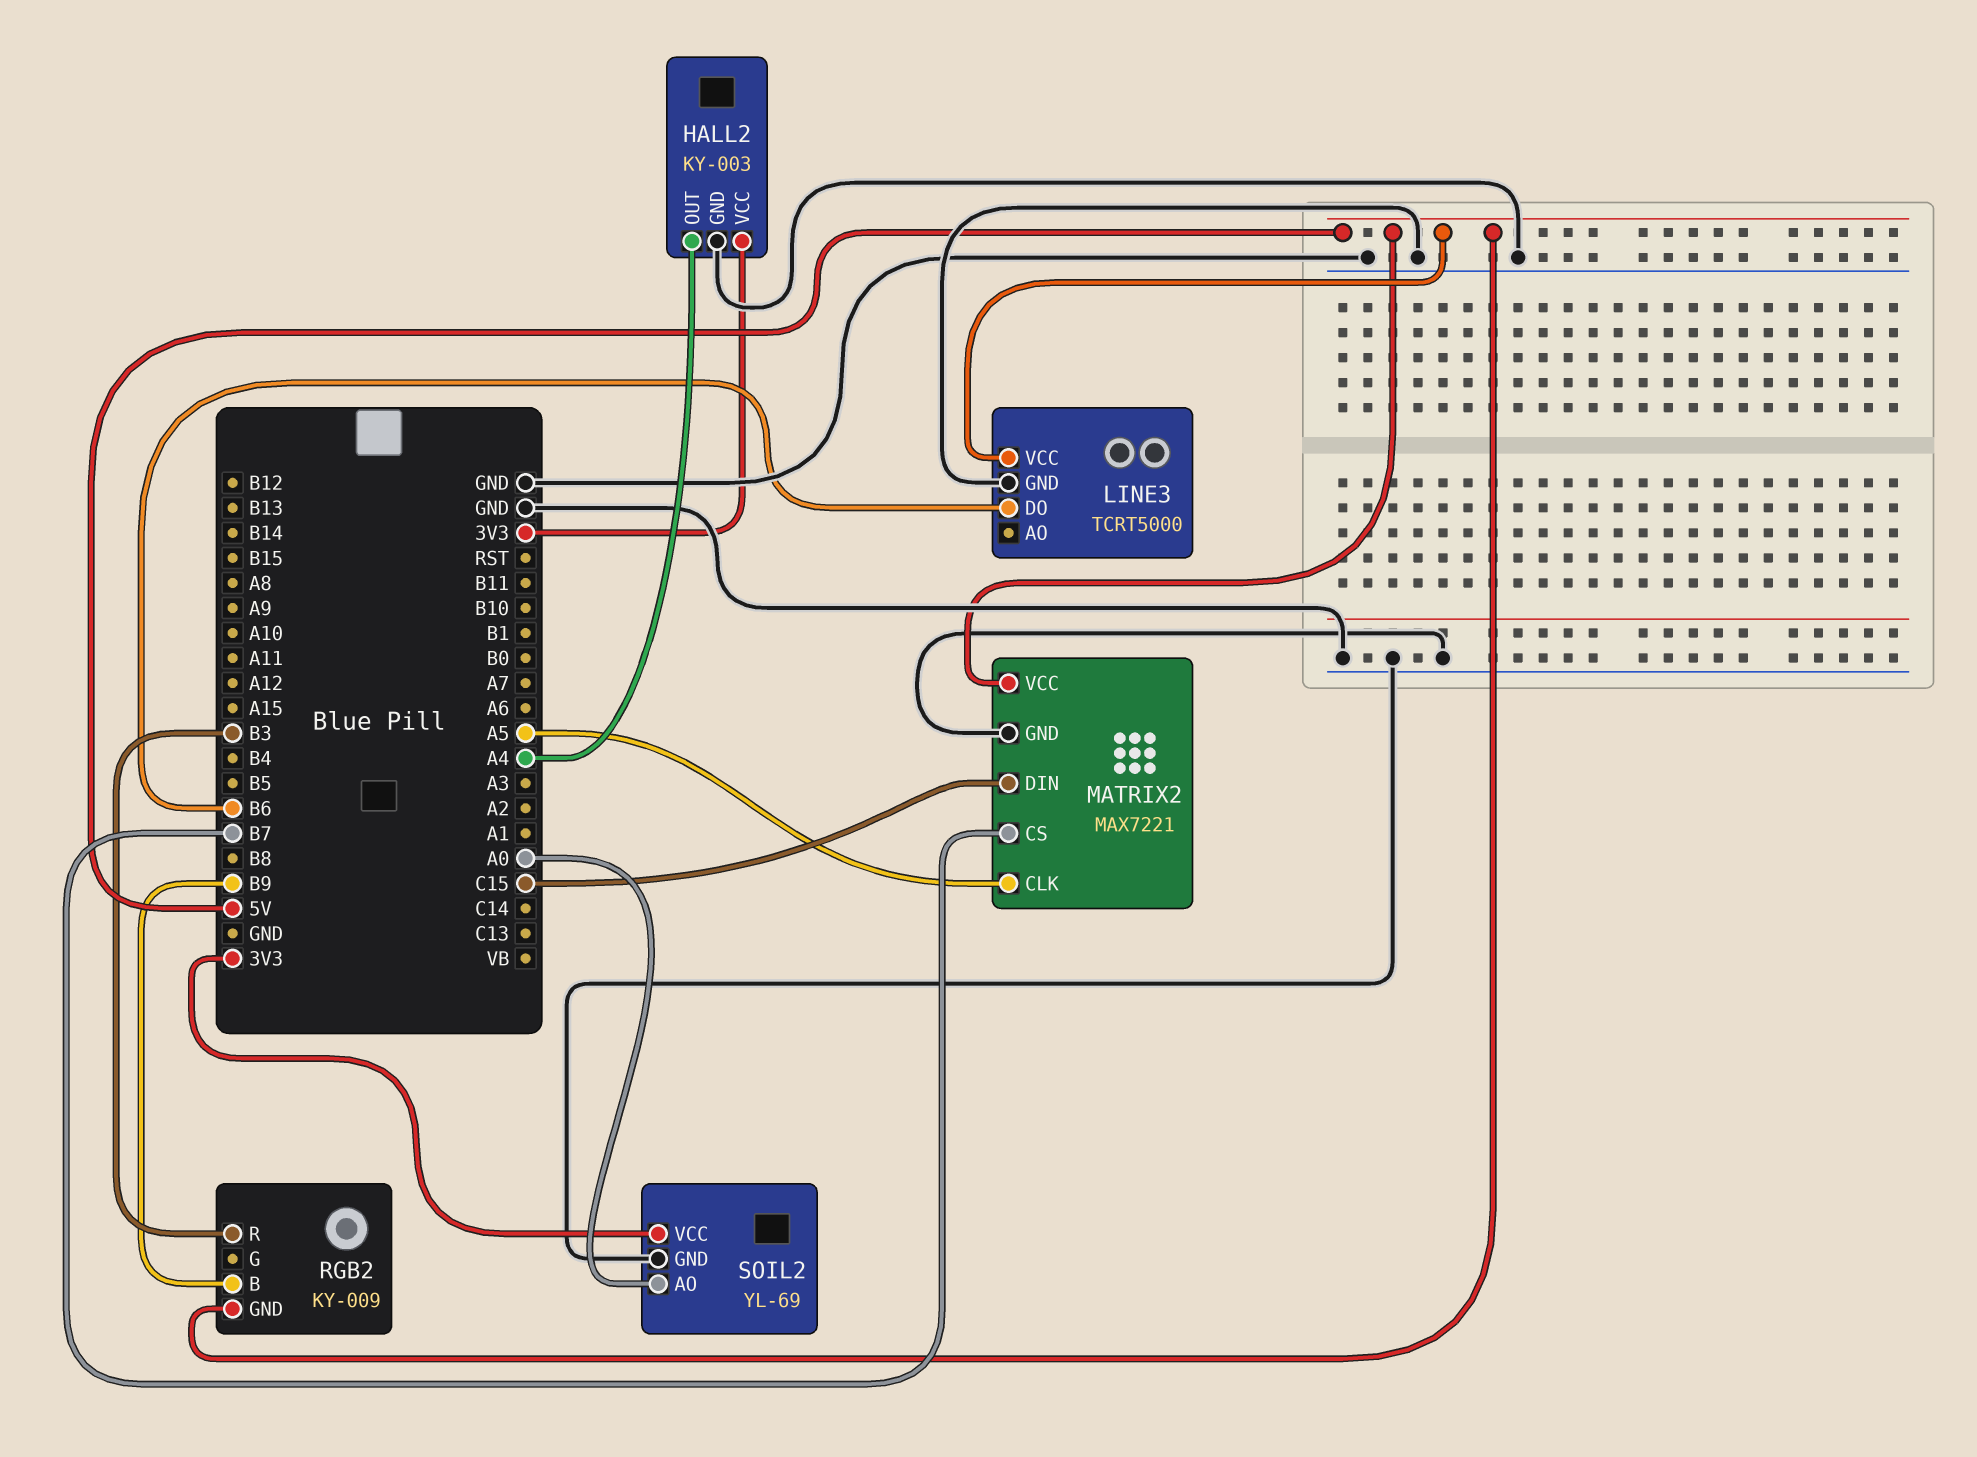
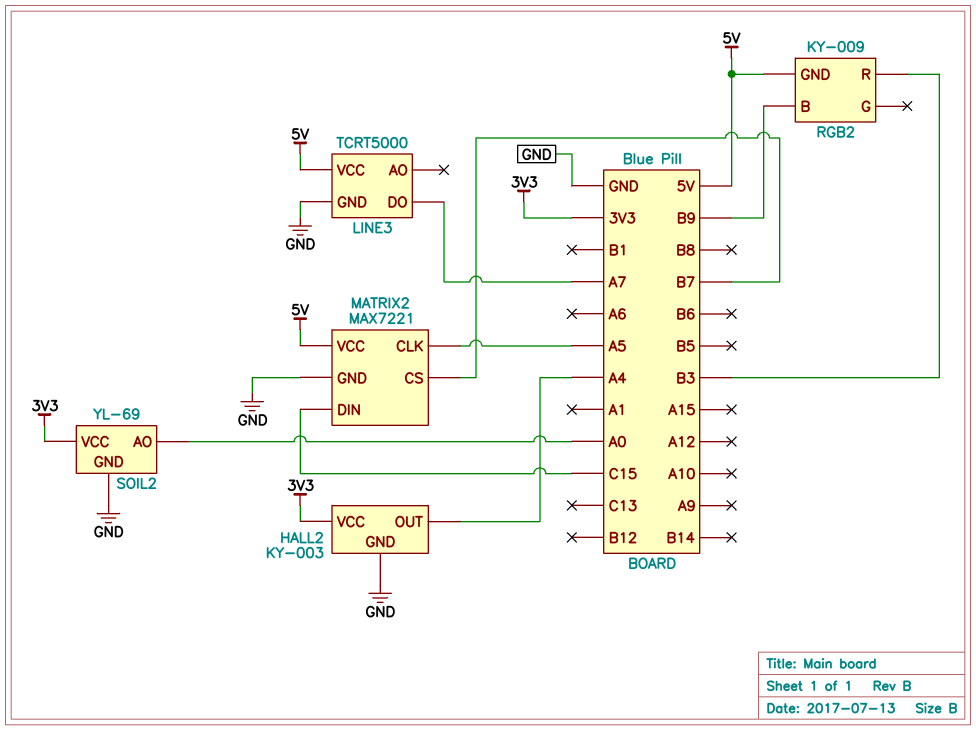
LINE3 pin DO: B6 -> A7

